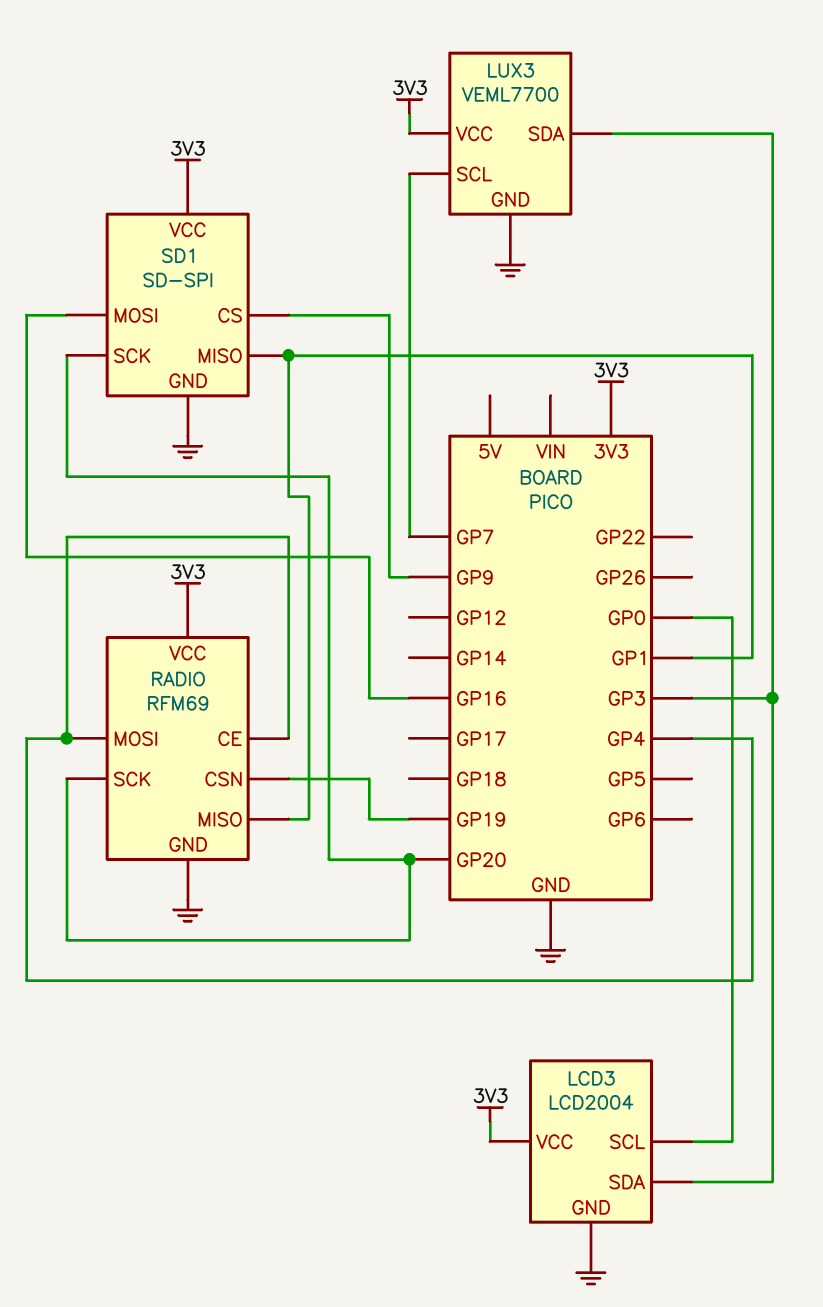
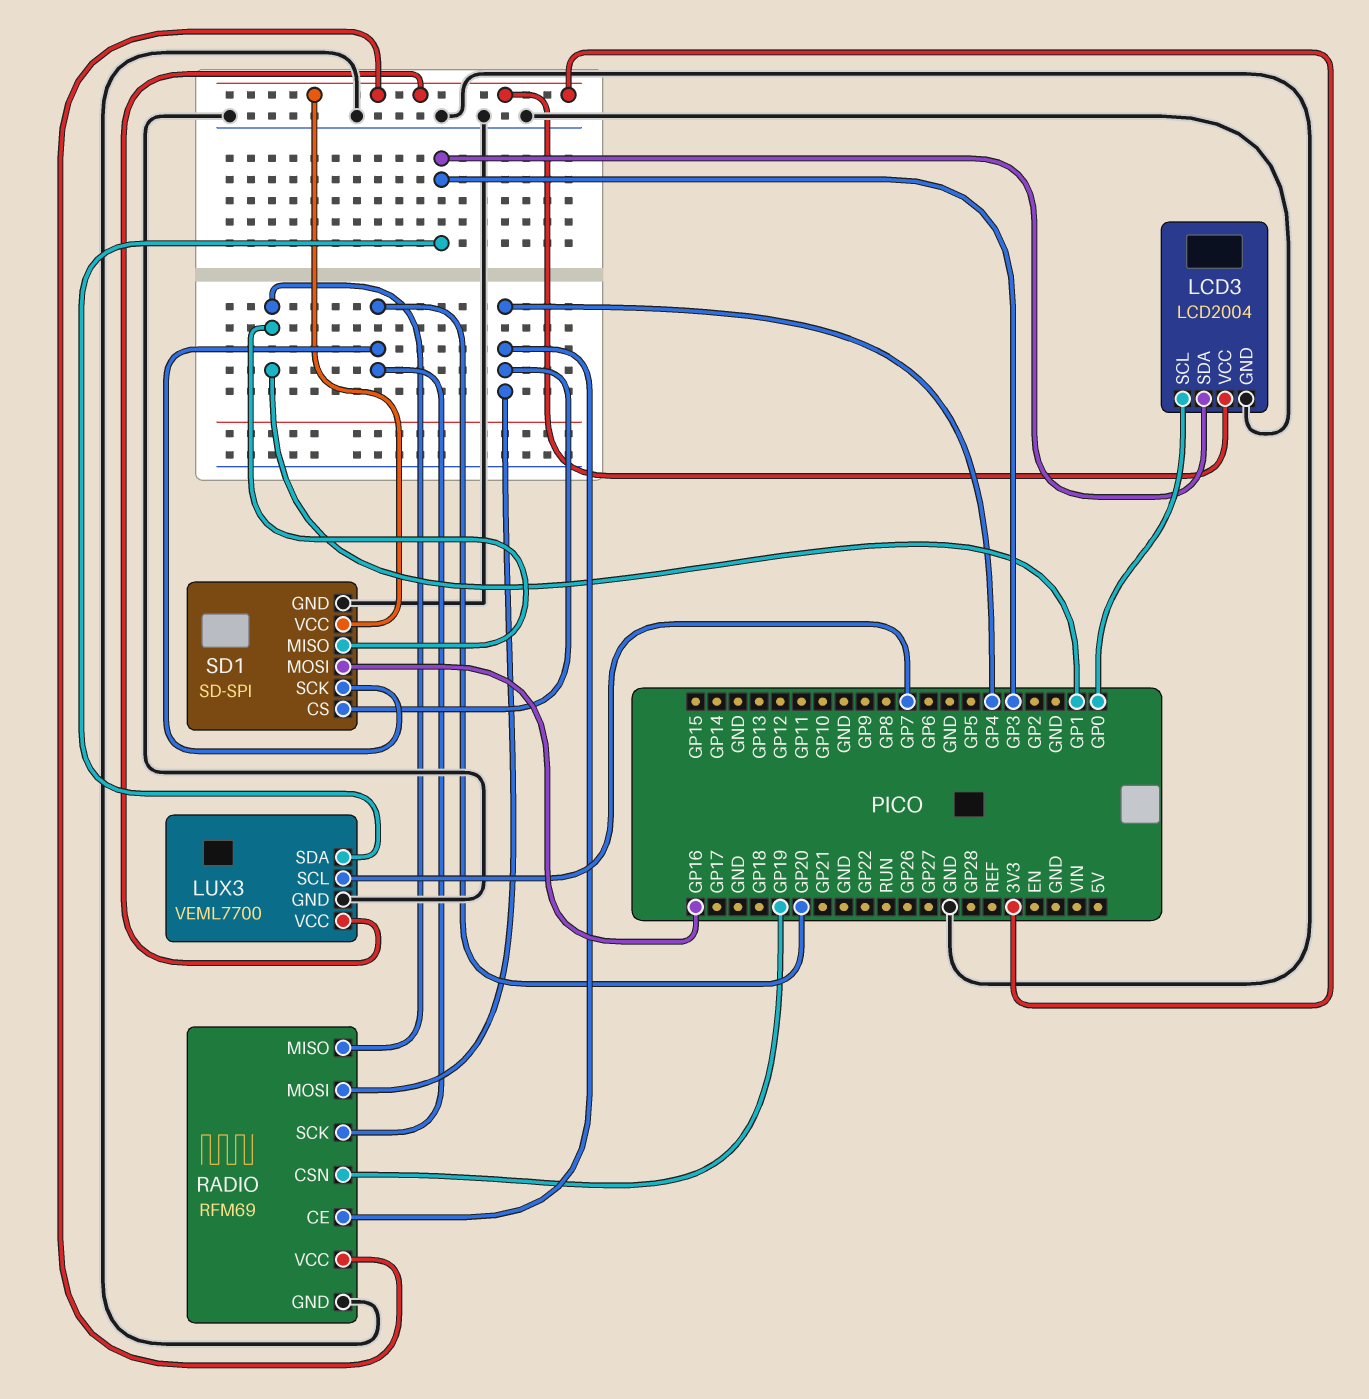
SD1 pin CS: GP9 -> GP4

